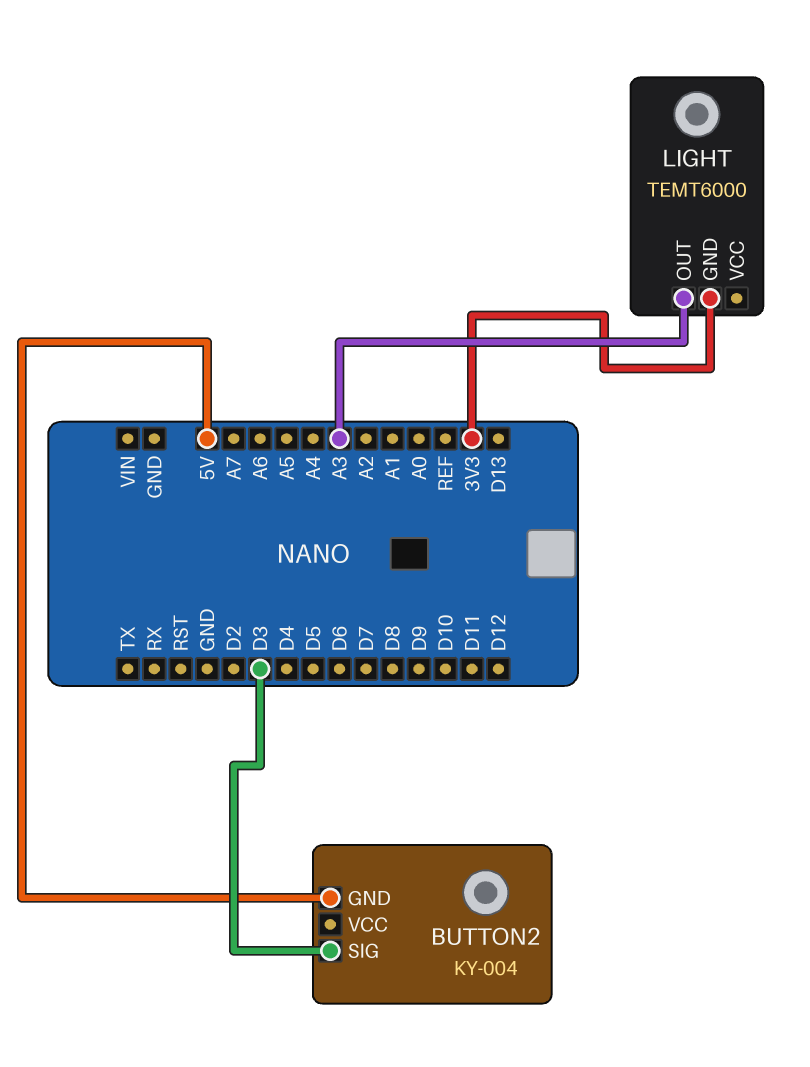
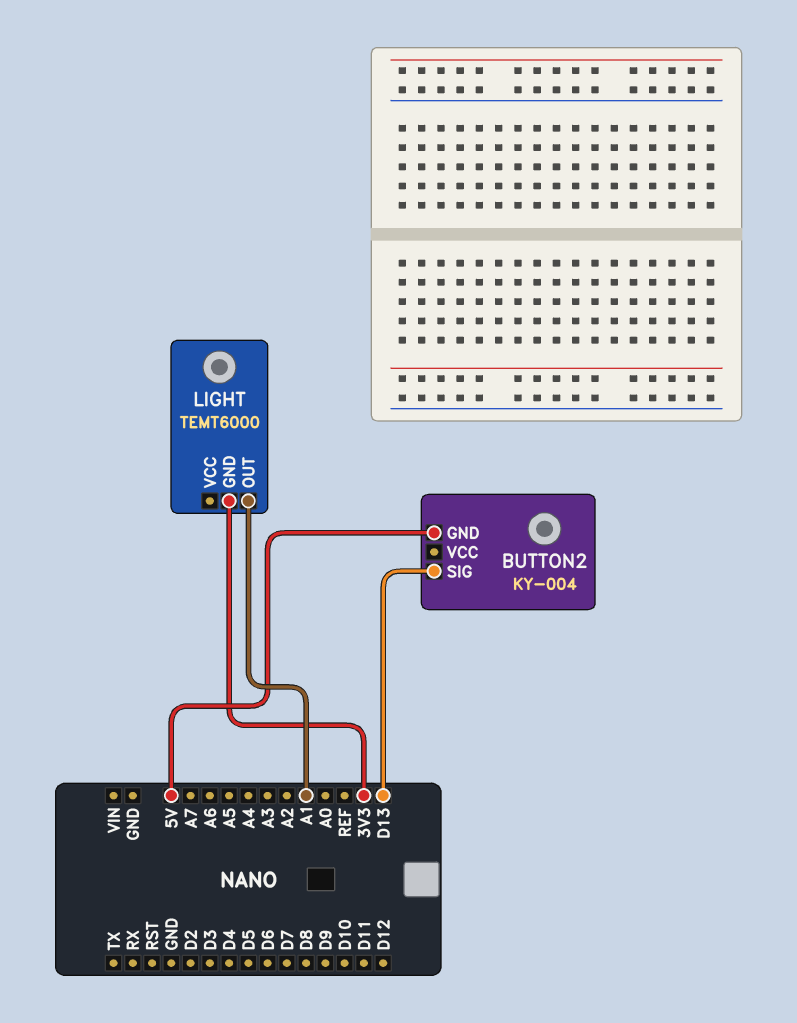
BUTTON2 pin SIG: D3 -> D13
LIGHT pin OUT: A3 -> A1

